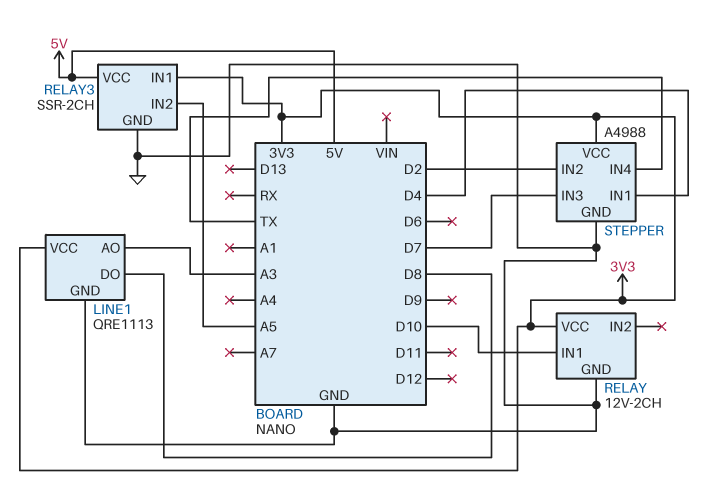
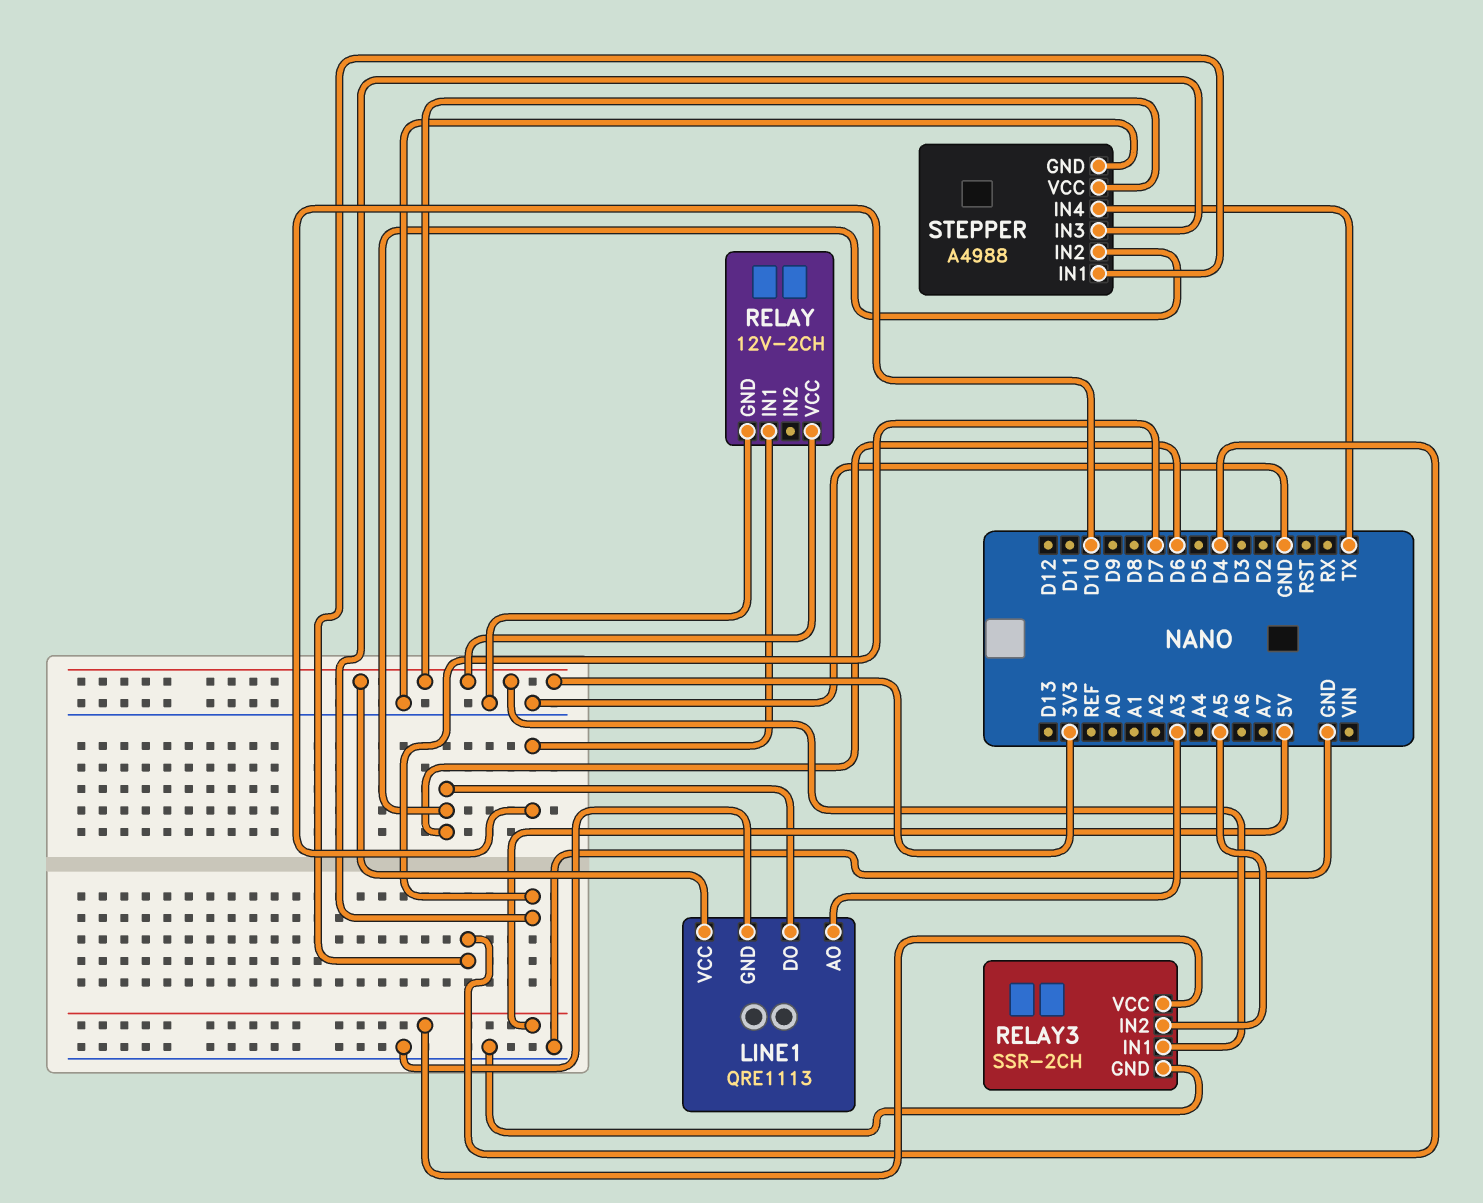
LINE1 pin DO: D8 -> D6
STEPPER pin IN2: D2 -> D6

